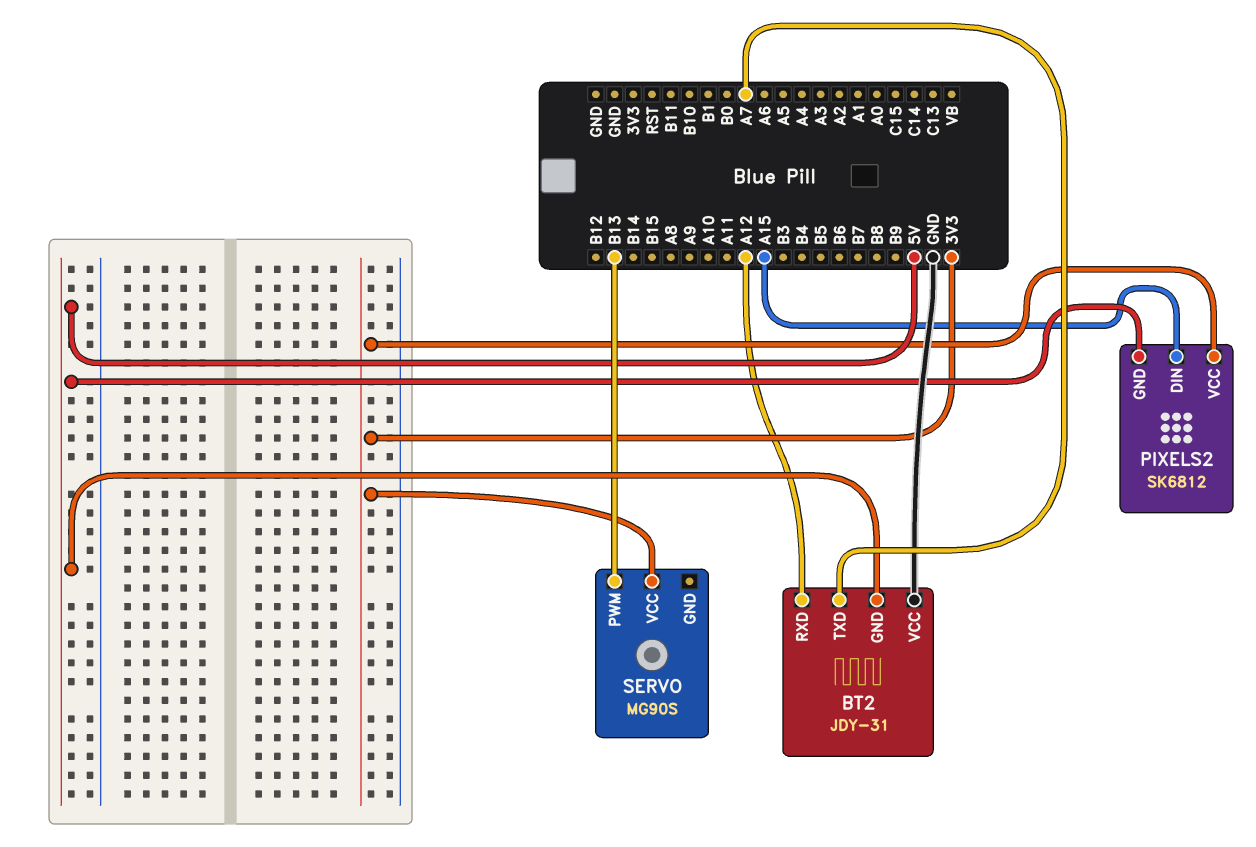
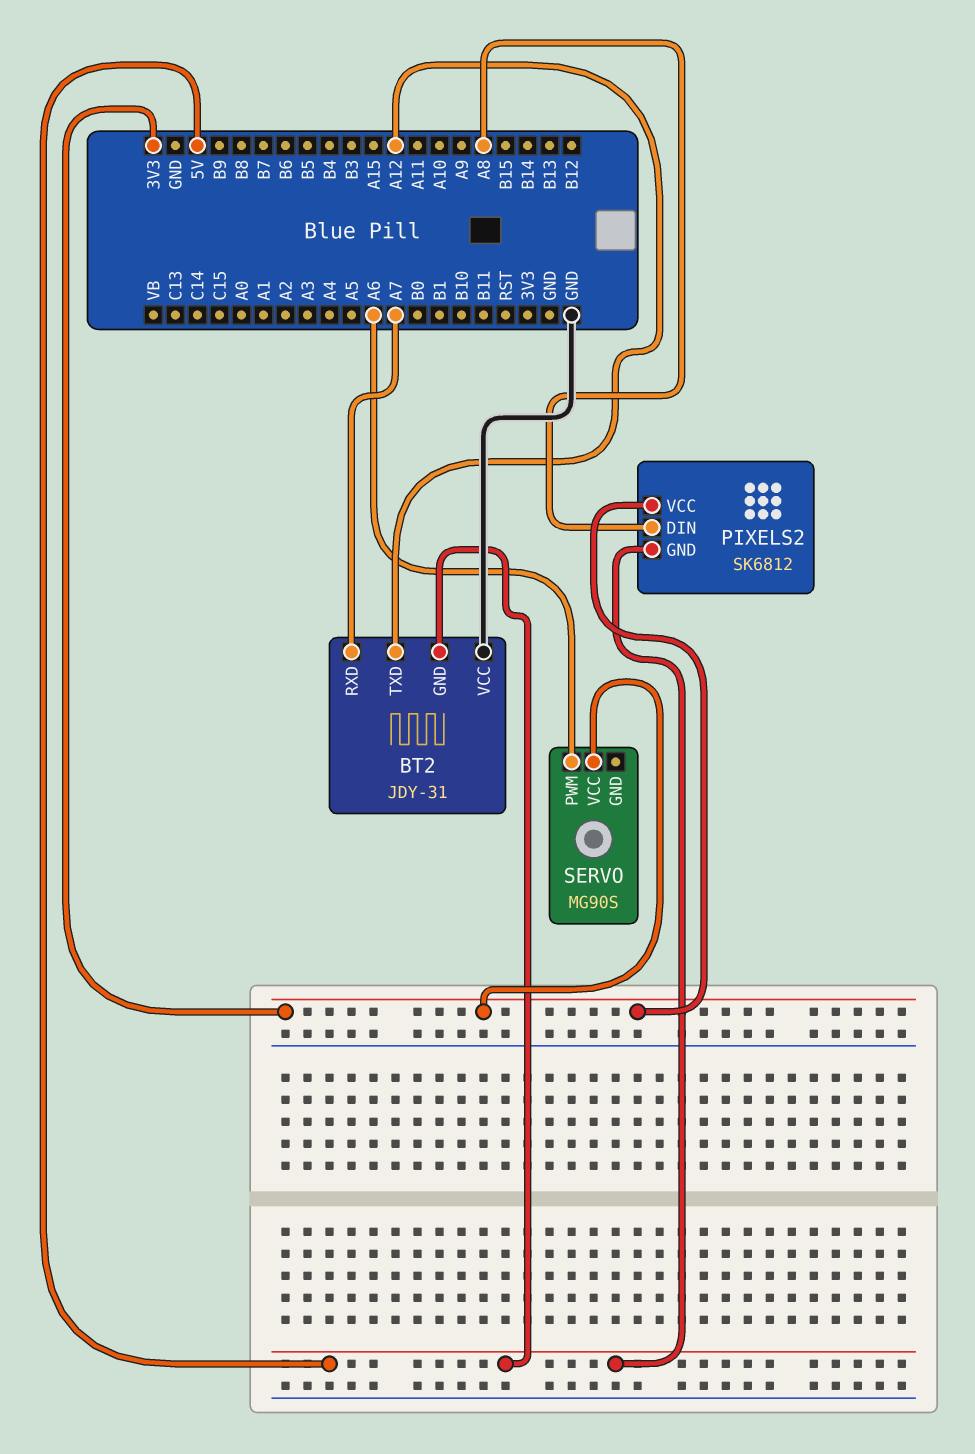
BT2 pin RXD: A12 -> A7
BT2 pin TXD: A7 -> A12
PIXELS2 pin DIN: A15 -> A8
SERVO pin PWM: B13 -> A6

